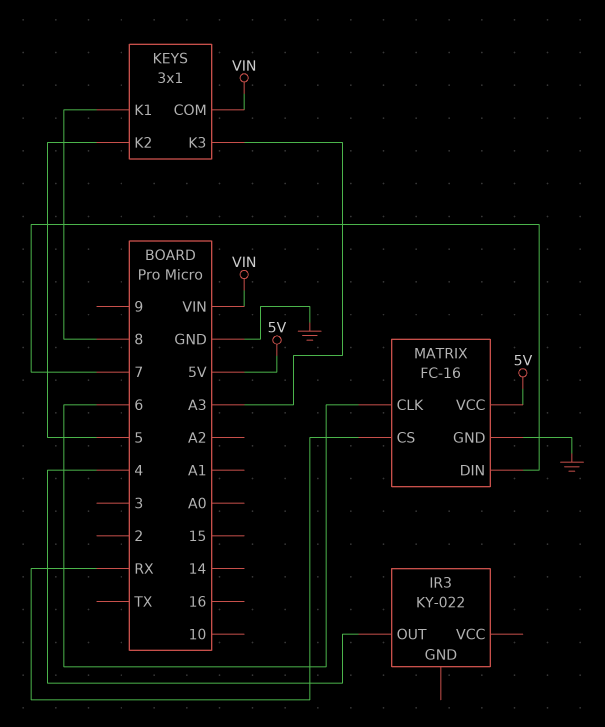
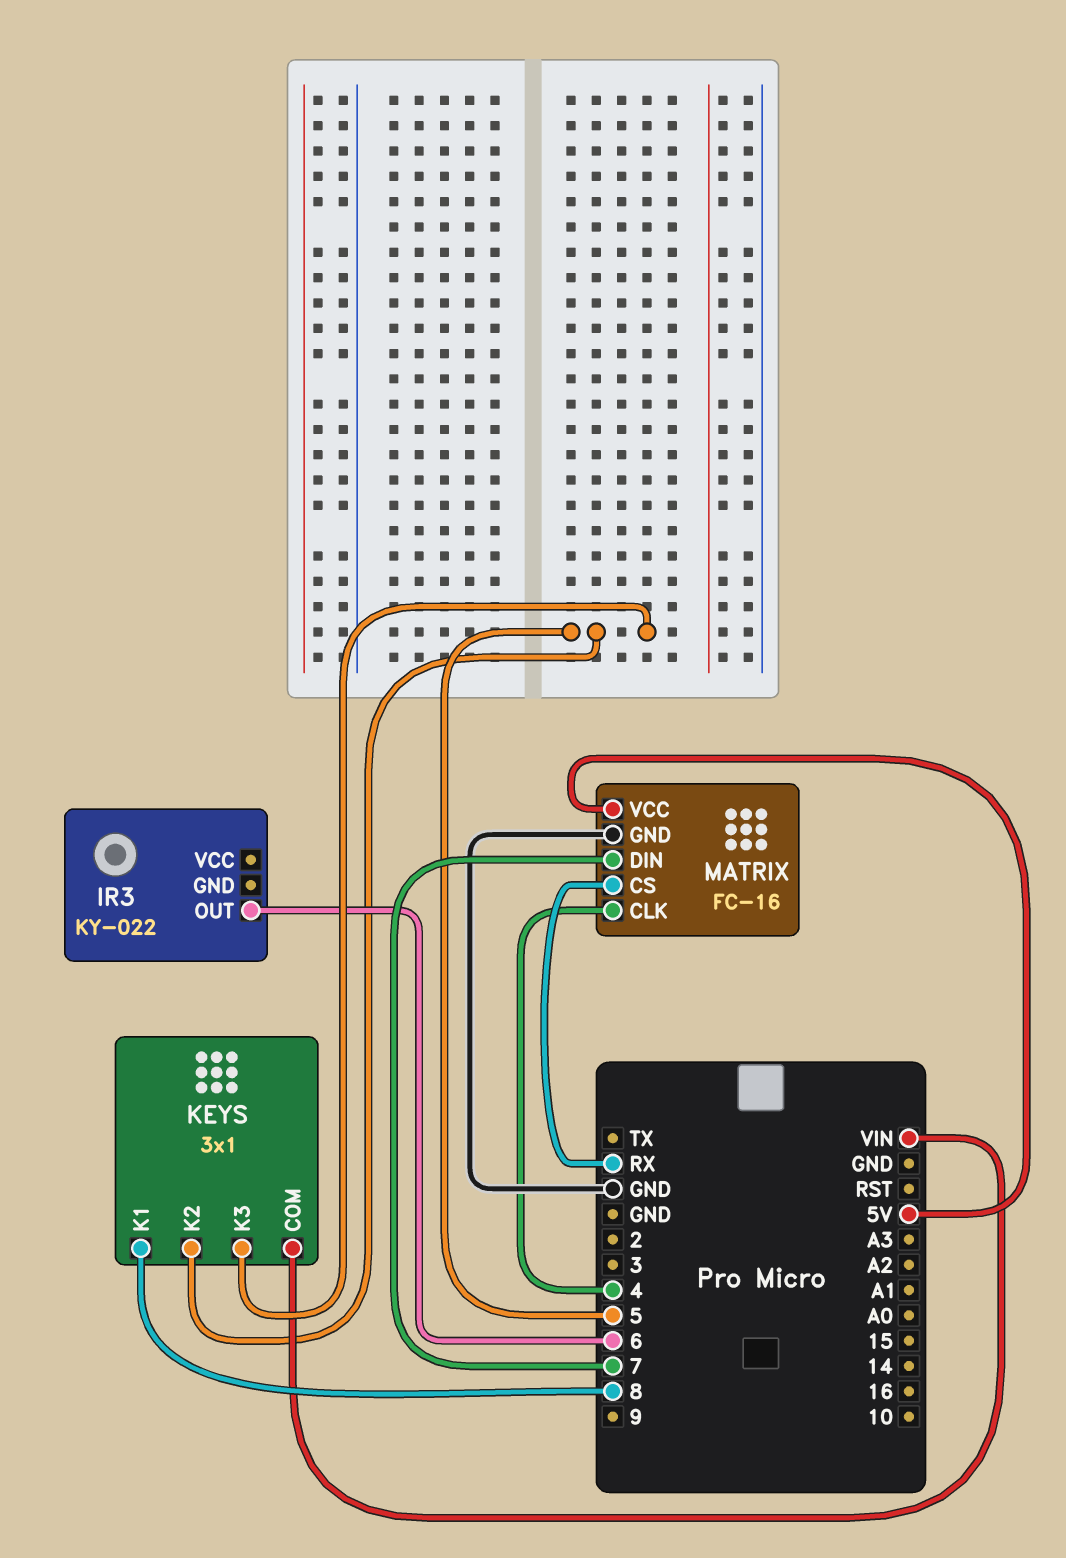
IR3 pin OUT: 4 -> 6
KEYS pin K3: A3 -> 5
MATRIX pin CLK: 6 -> 4

